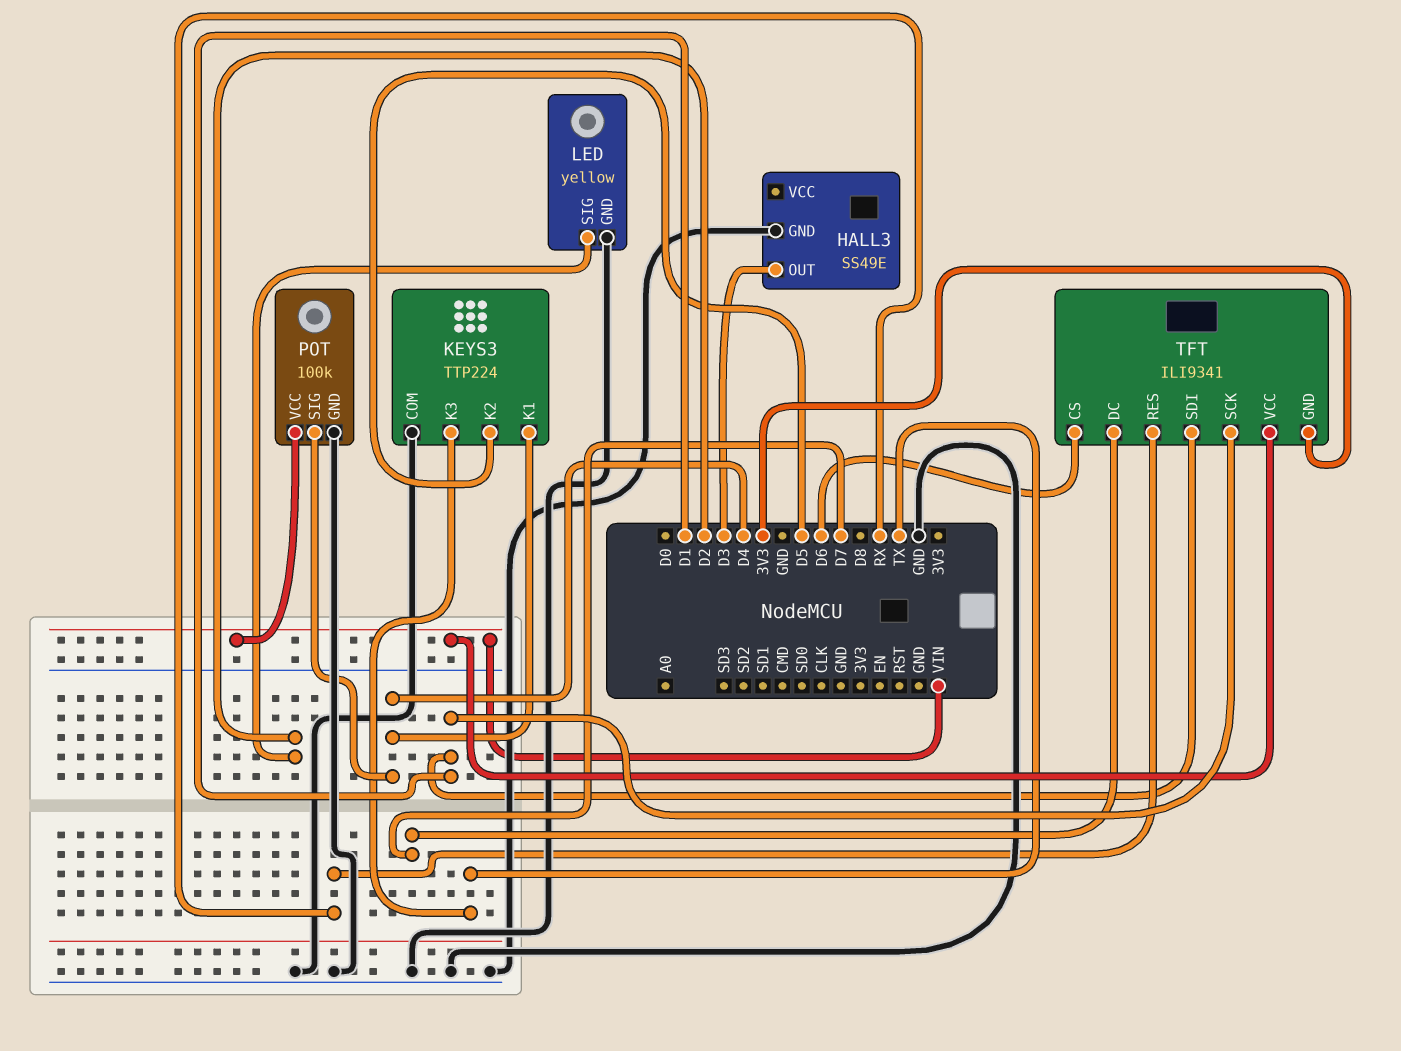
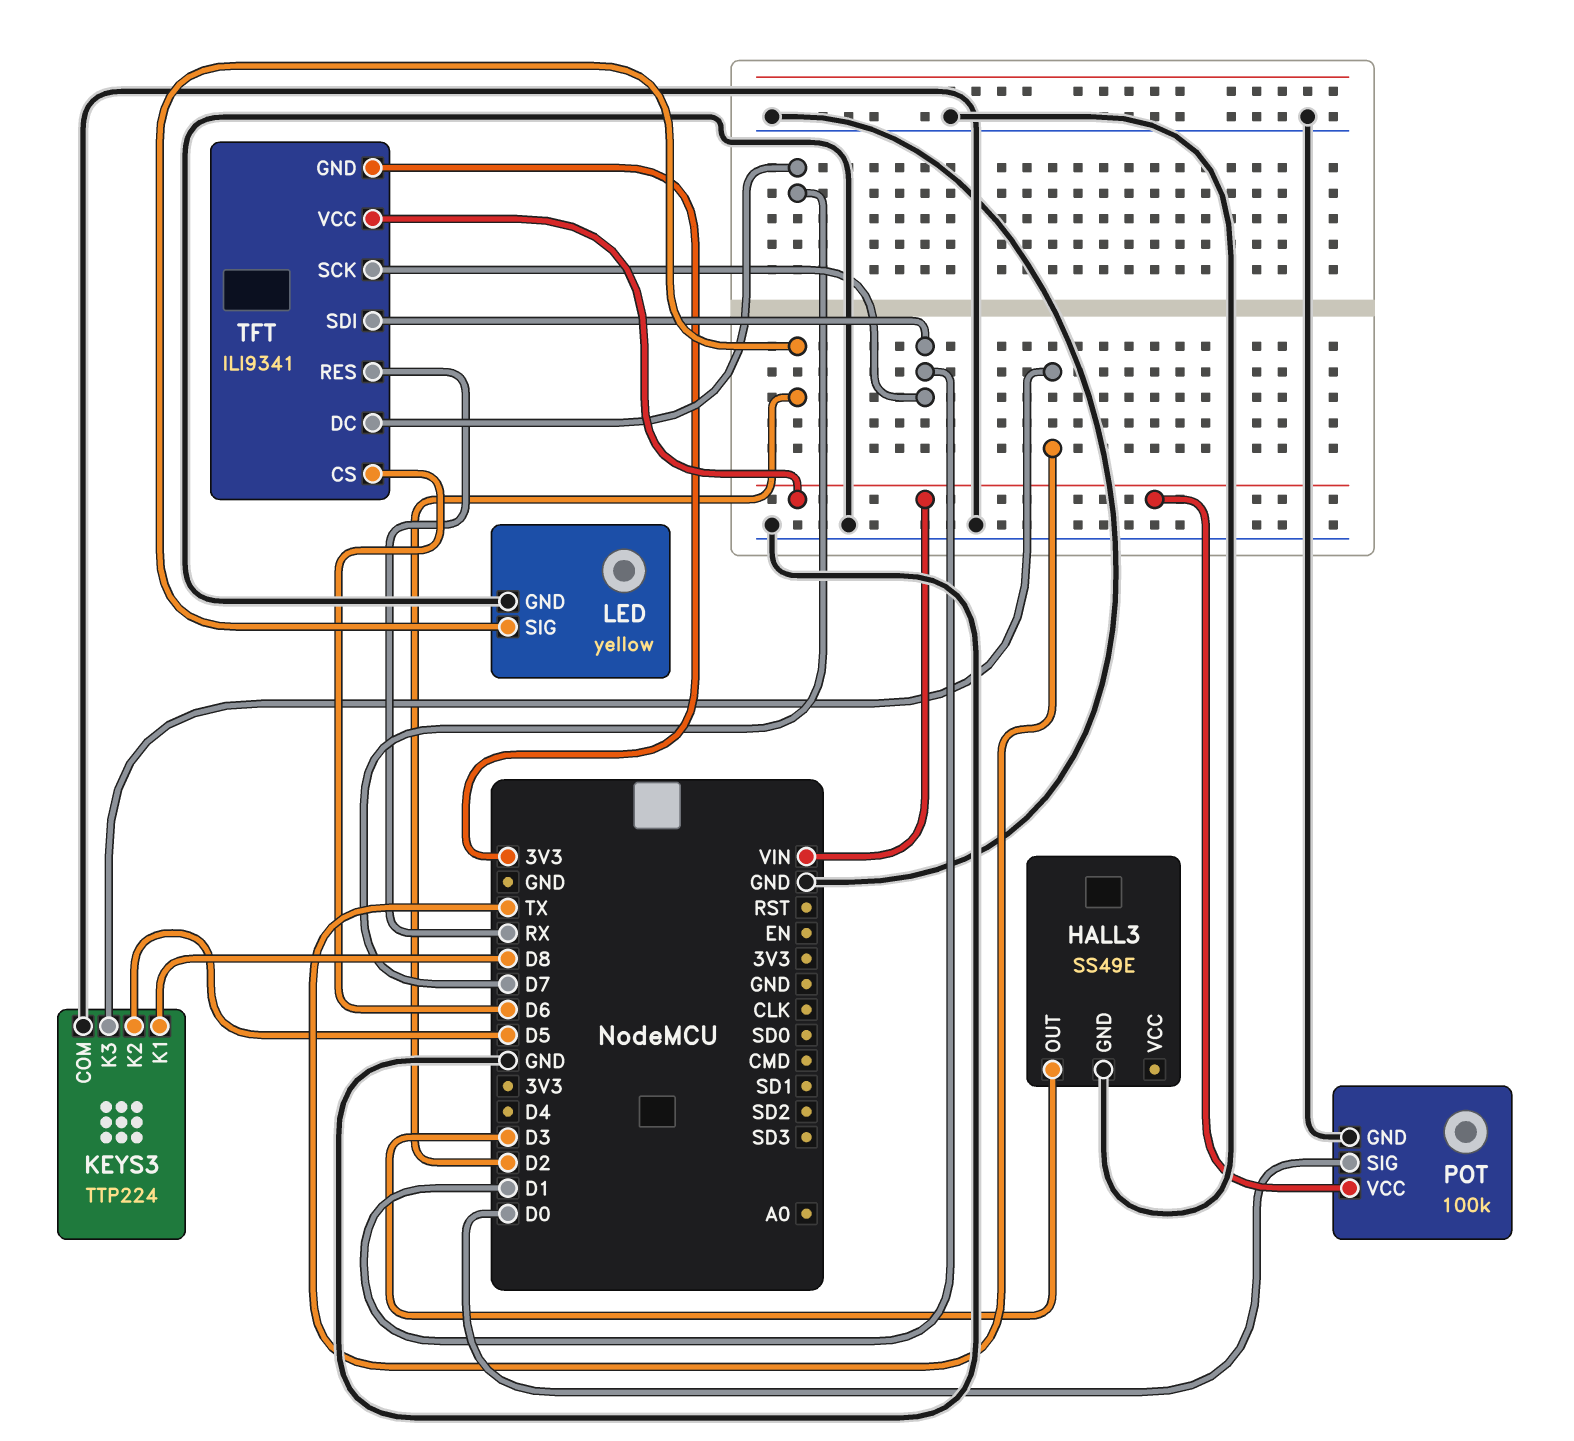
KEYS3 pin K1: D4 -> D8
POT pin SIG: D4 -> D0

